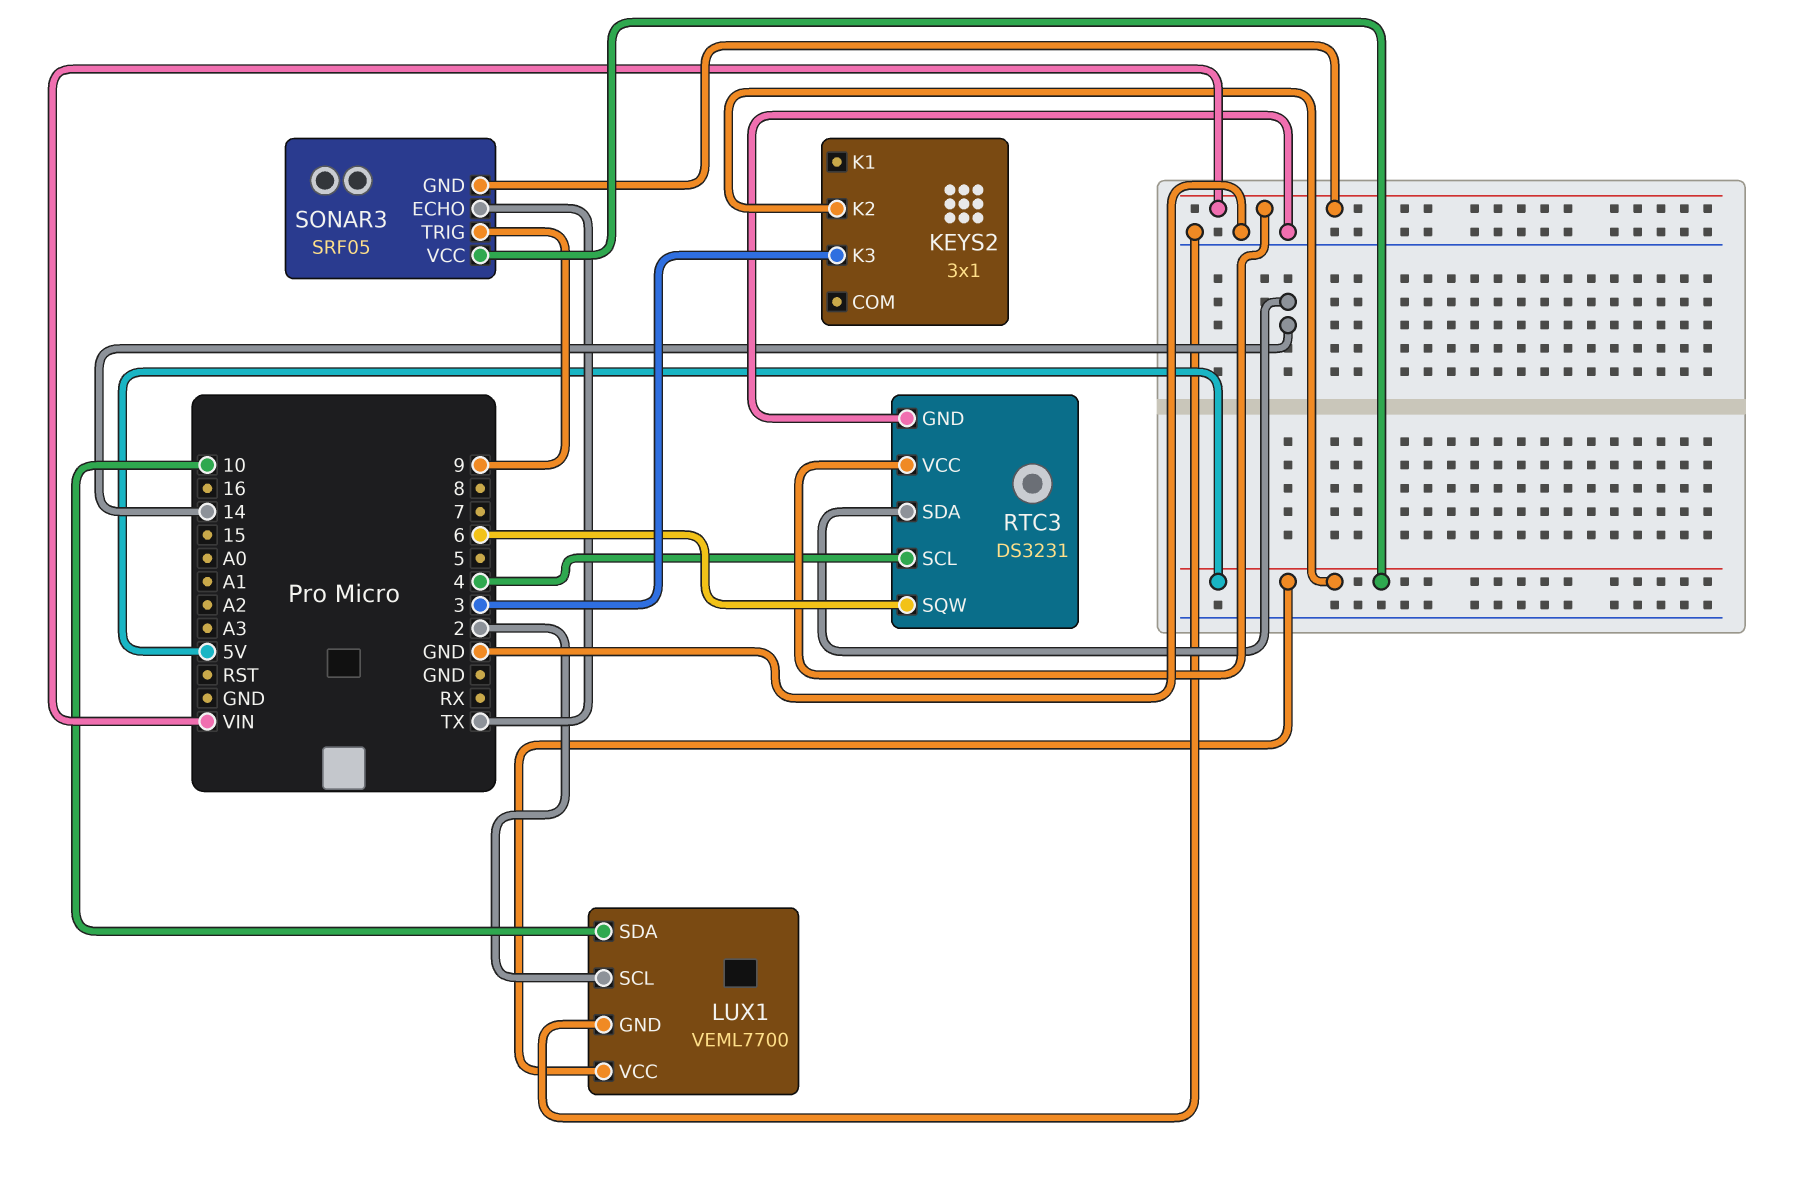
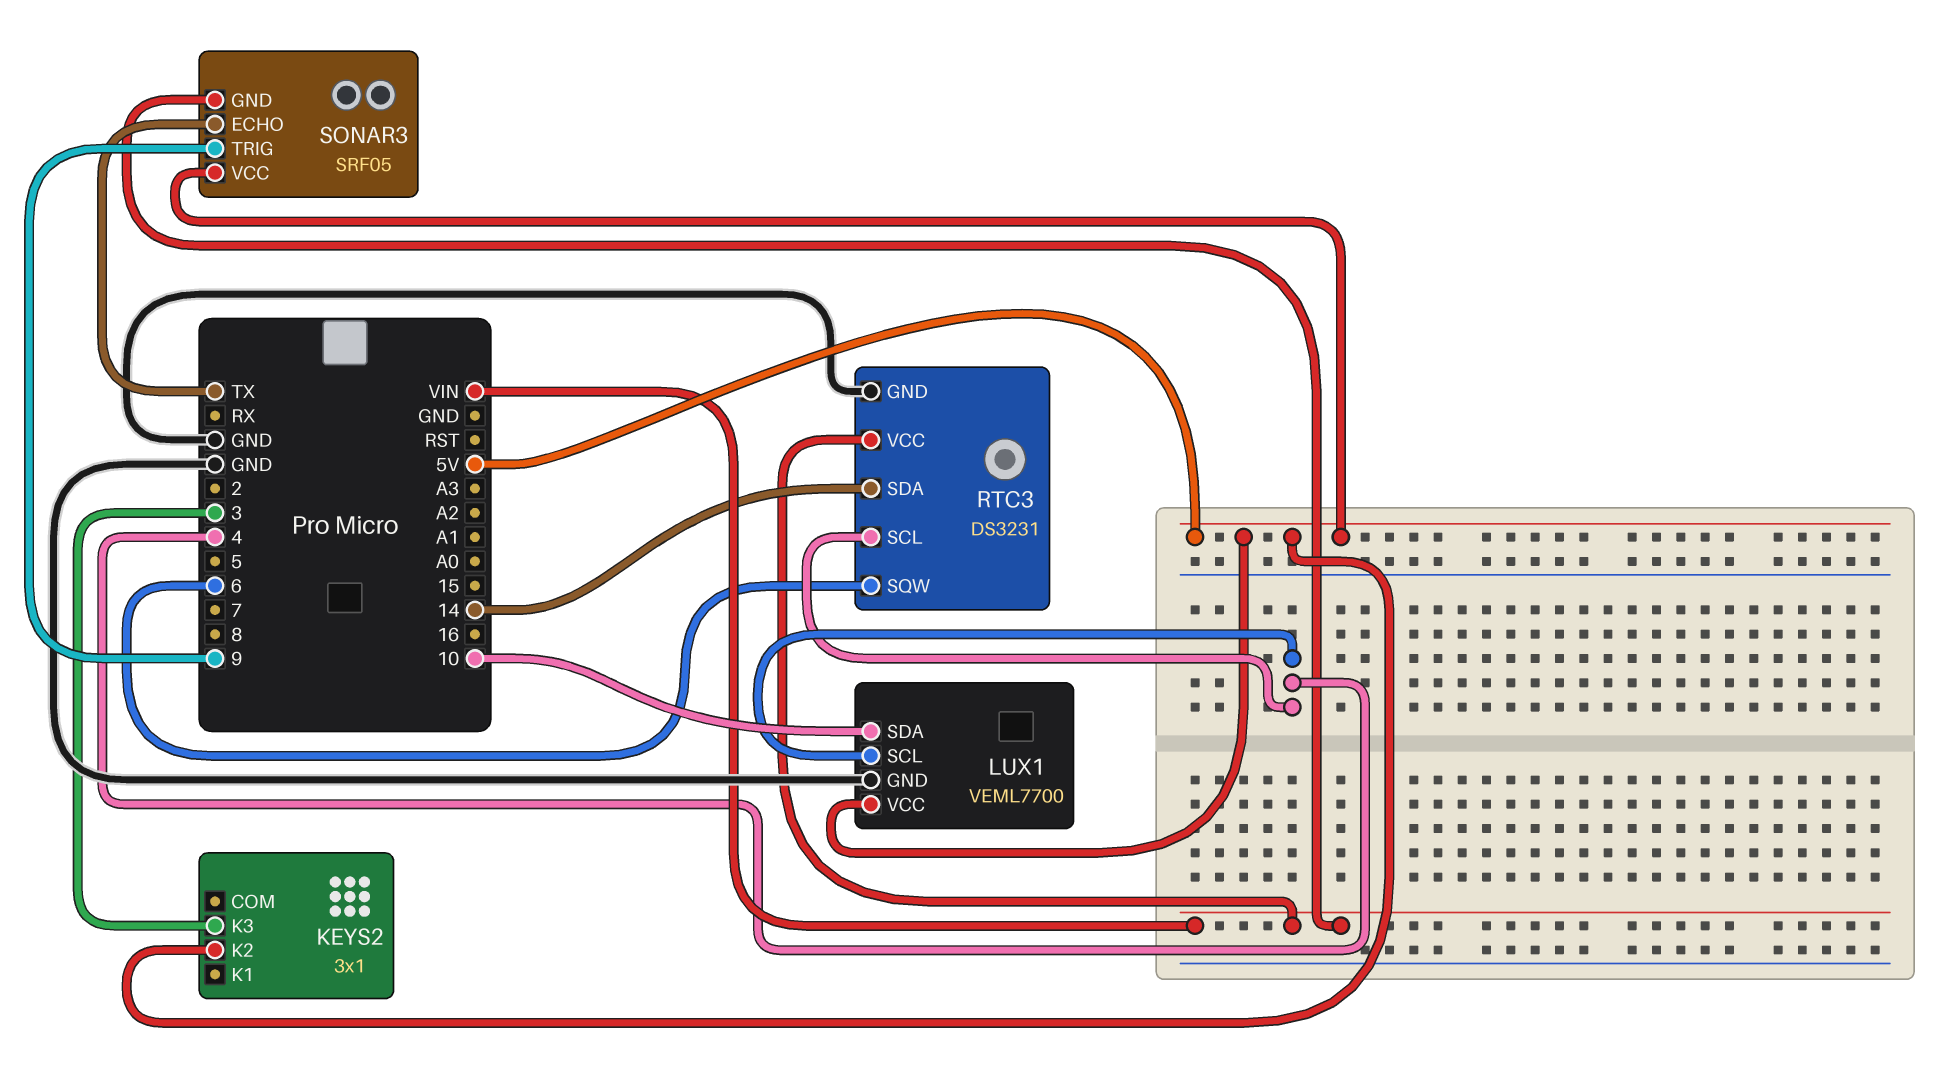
LUX1 pin SCL: 2 -> 4

